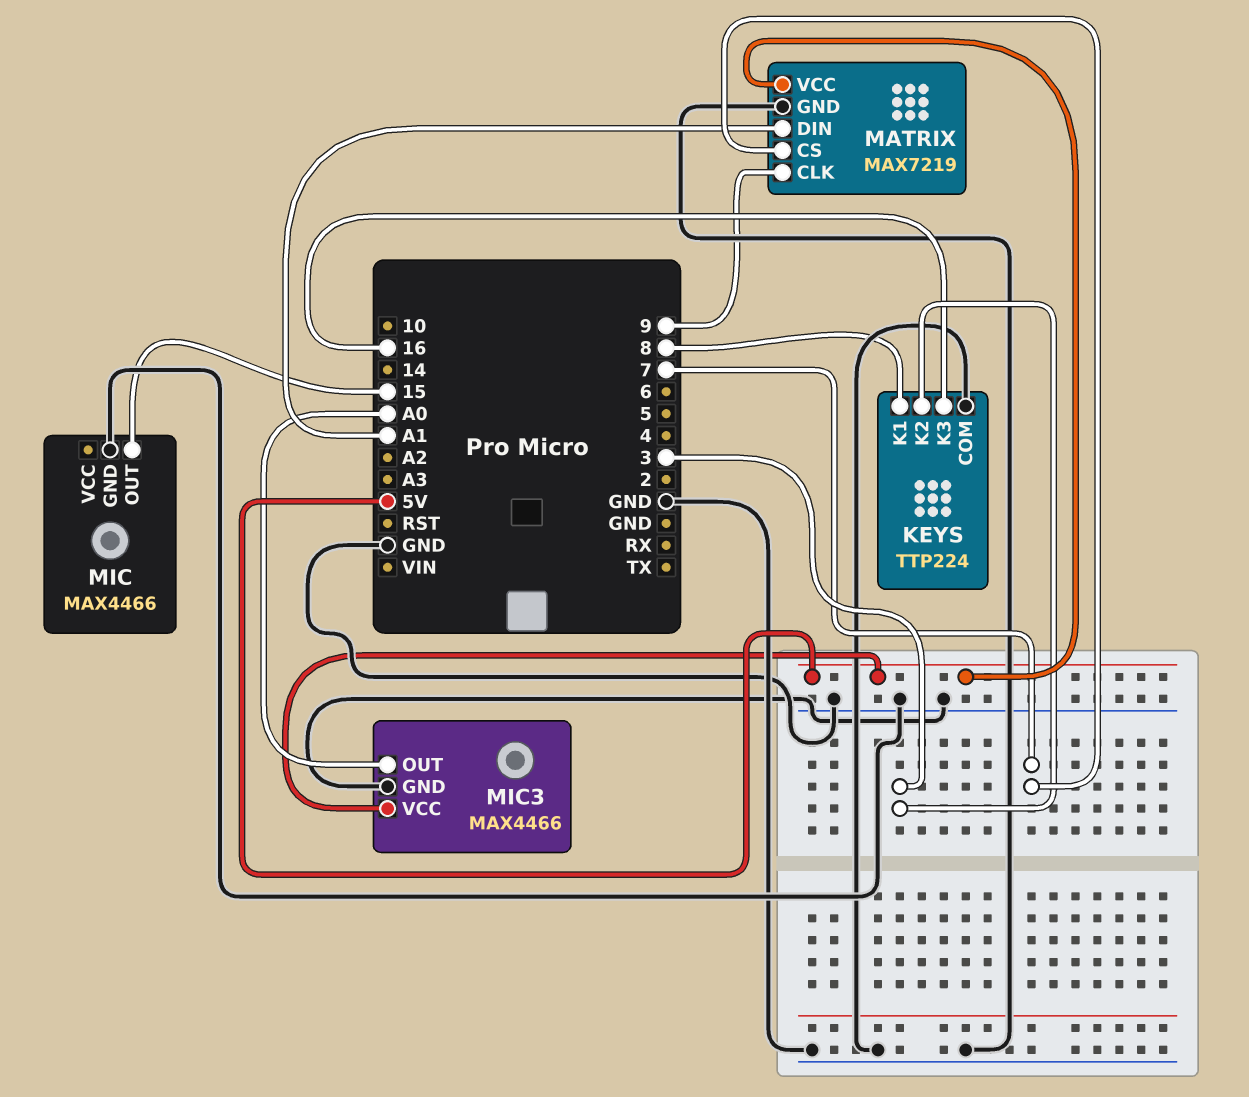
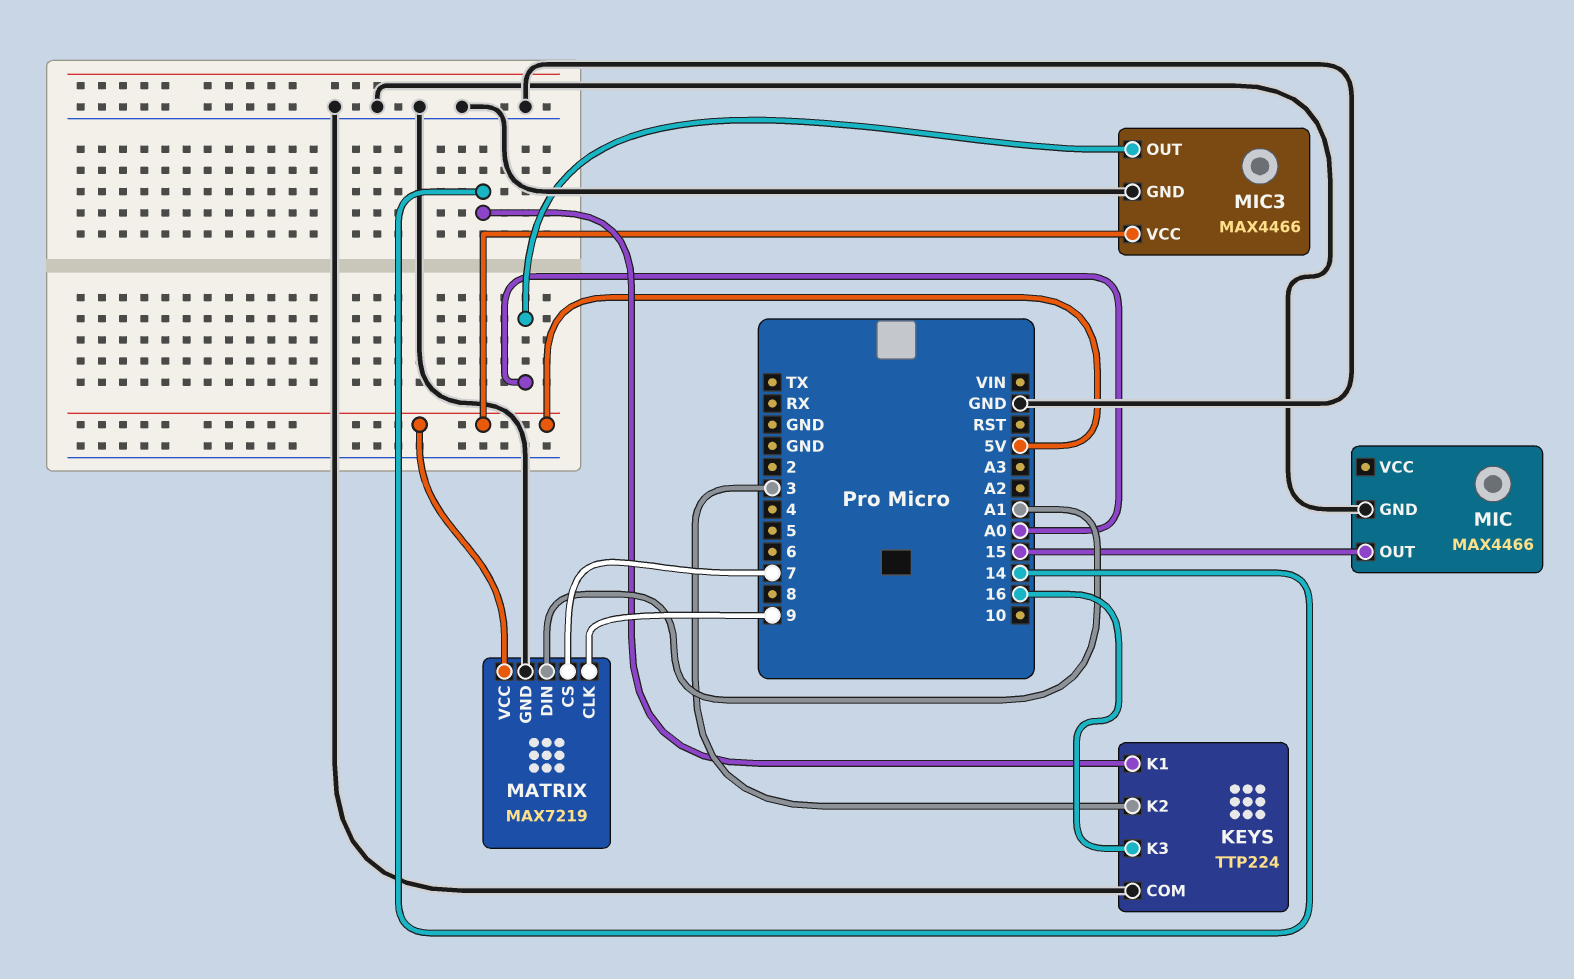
KEYS pin K1: 8 -> 14

